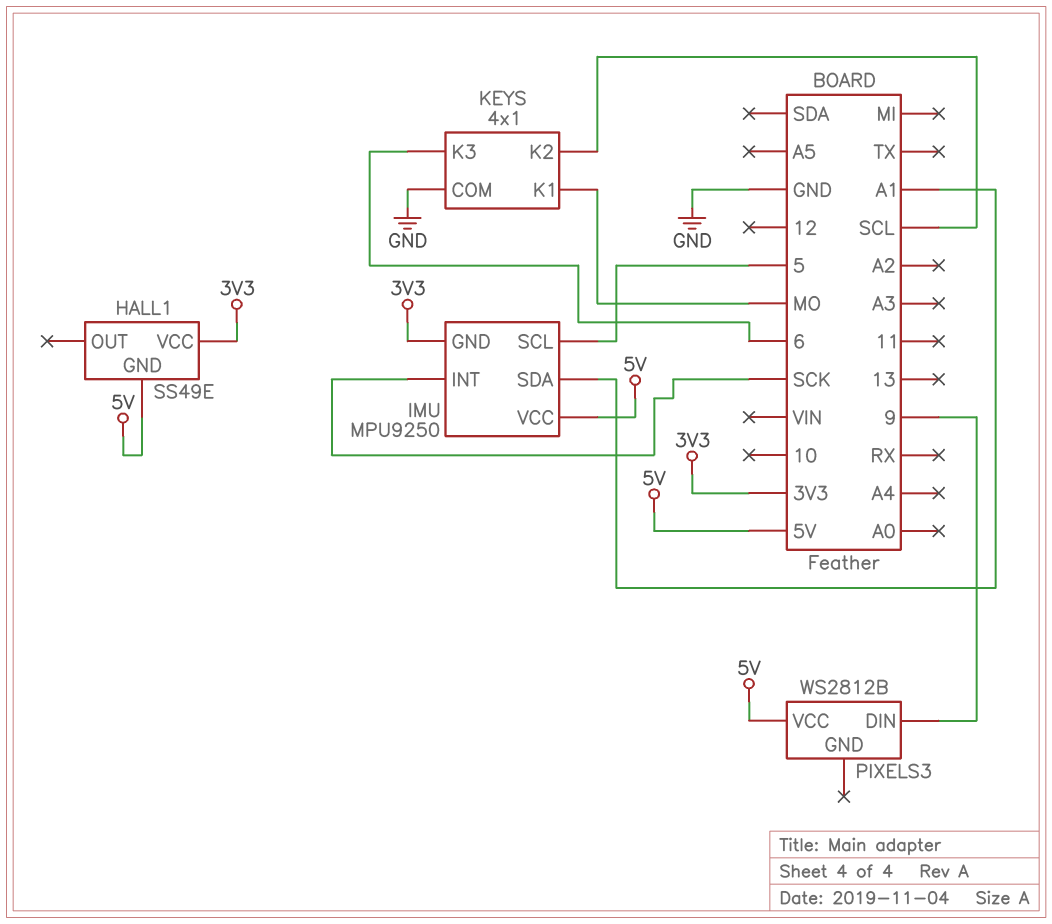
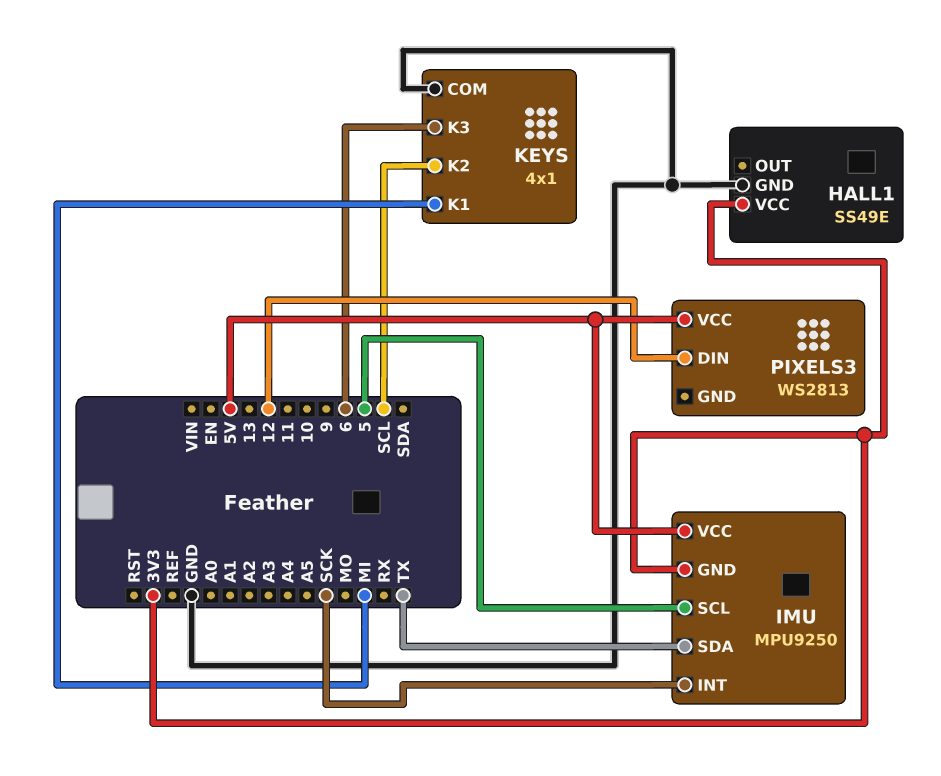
HALL1 pin GND: 5V -> GND
IMU pin SDA: A1 -> TX
KEYS pin K1: MO -> MI
PIXELS3: WS2812B -> WS2813
PIXELS3 pin DIN: 9 -> 12

